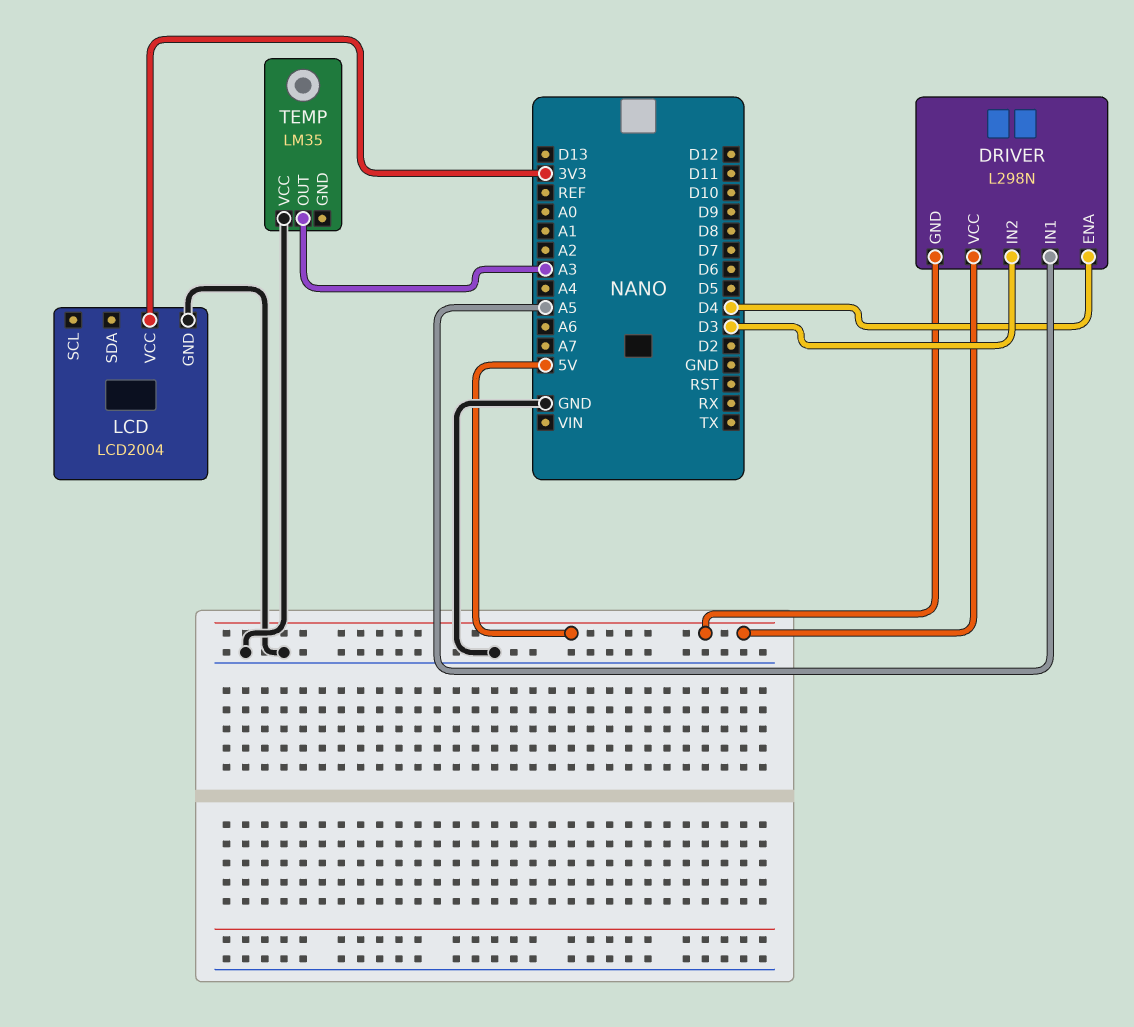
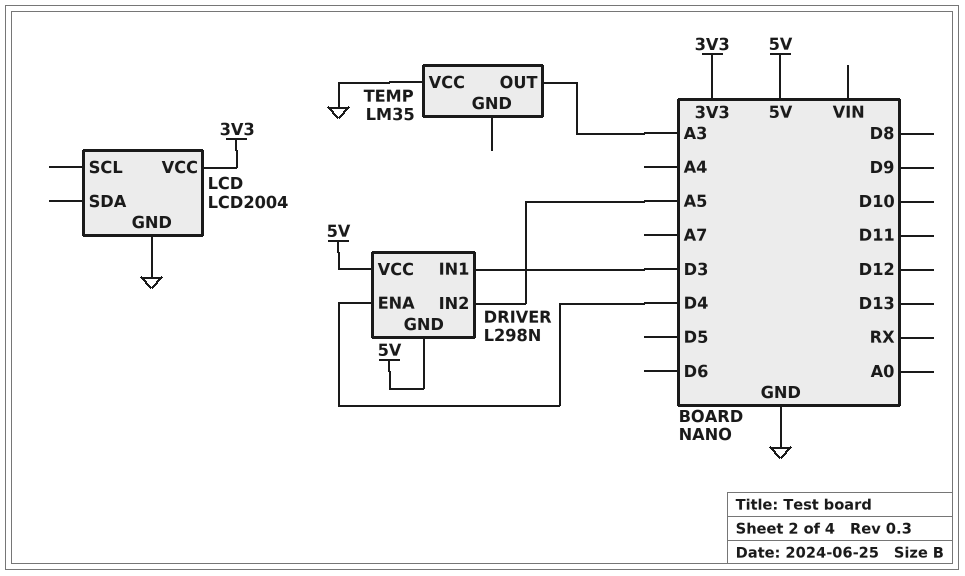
DRIVER pin IN1: A5 -> D3
DRIVER pin IN2: D3 -> A5

